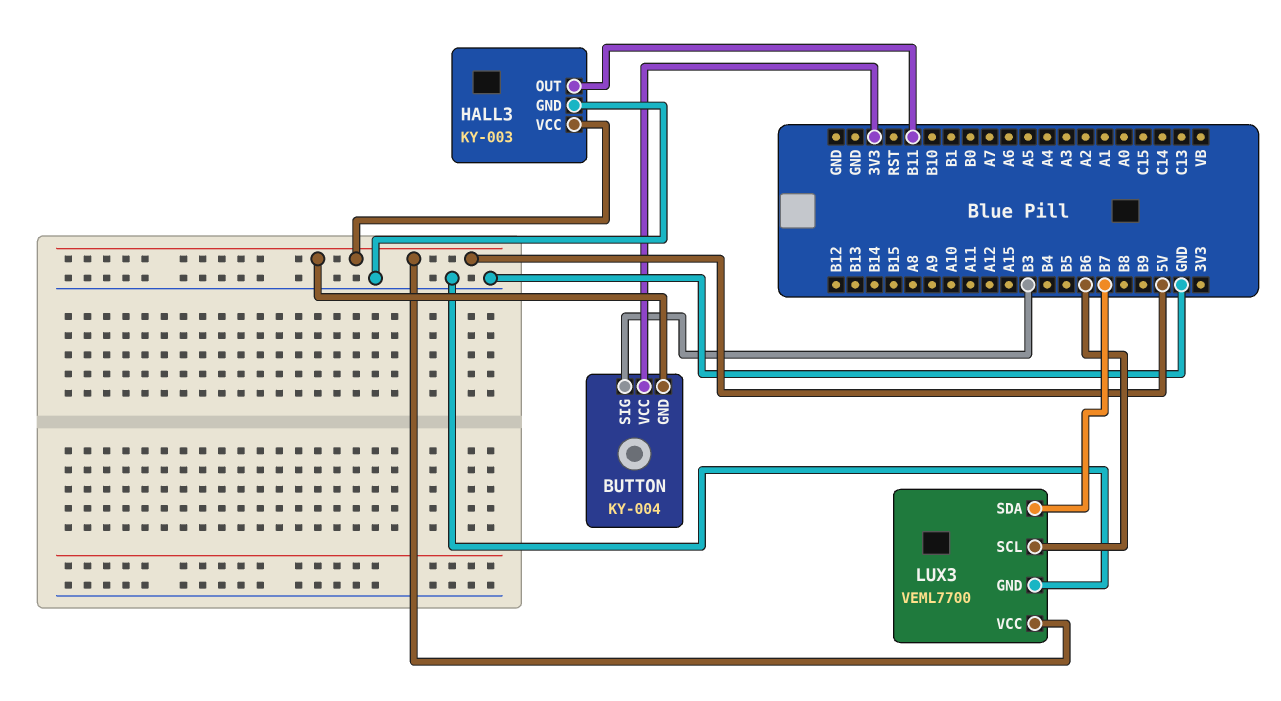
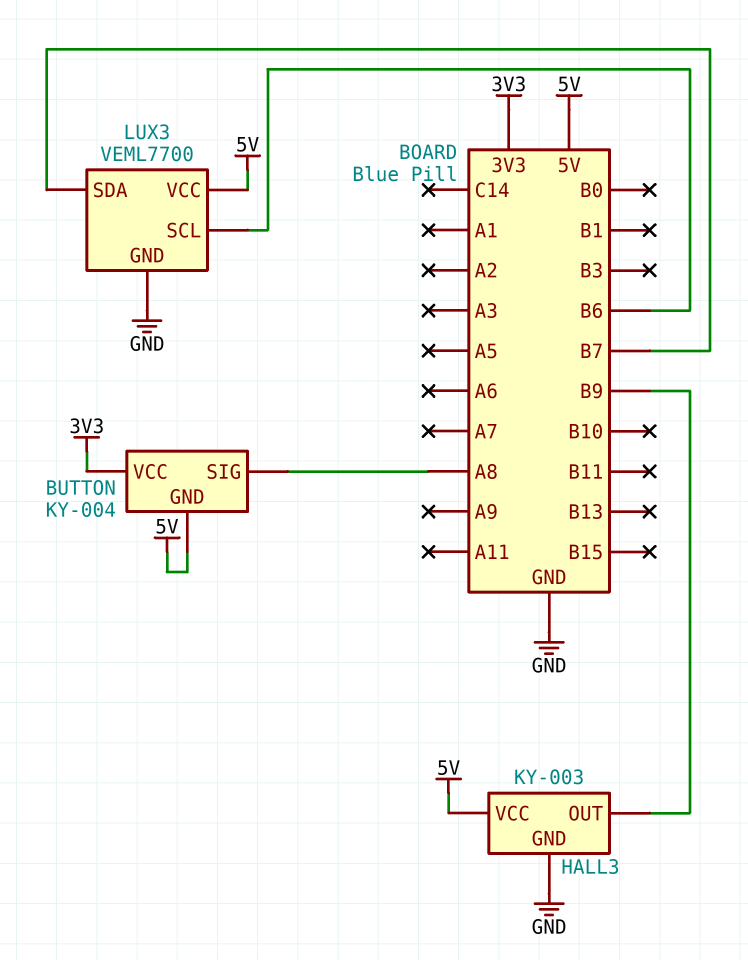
BUTTON pin SIG: B3 -> A8
HALL3 pin OUT: B11 -> B9

